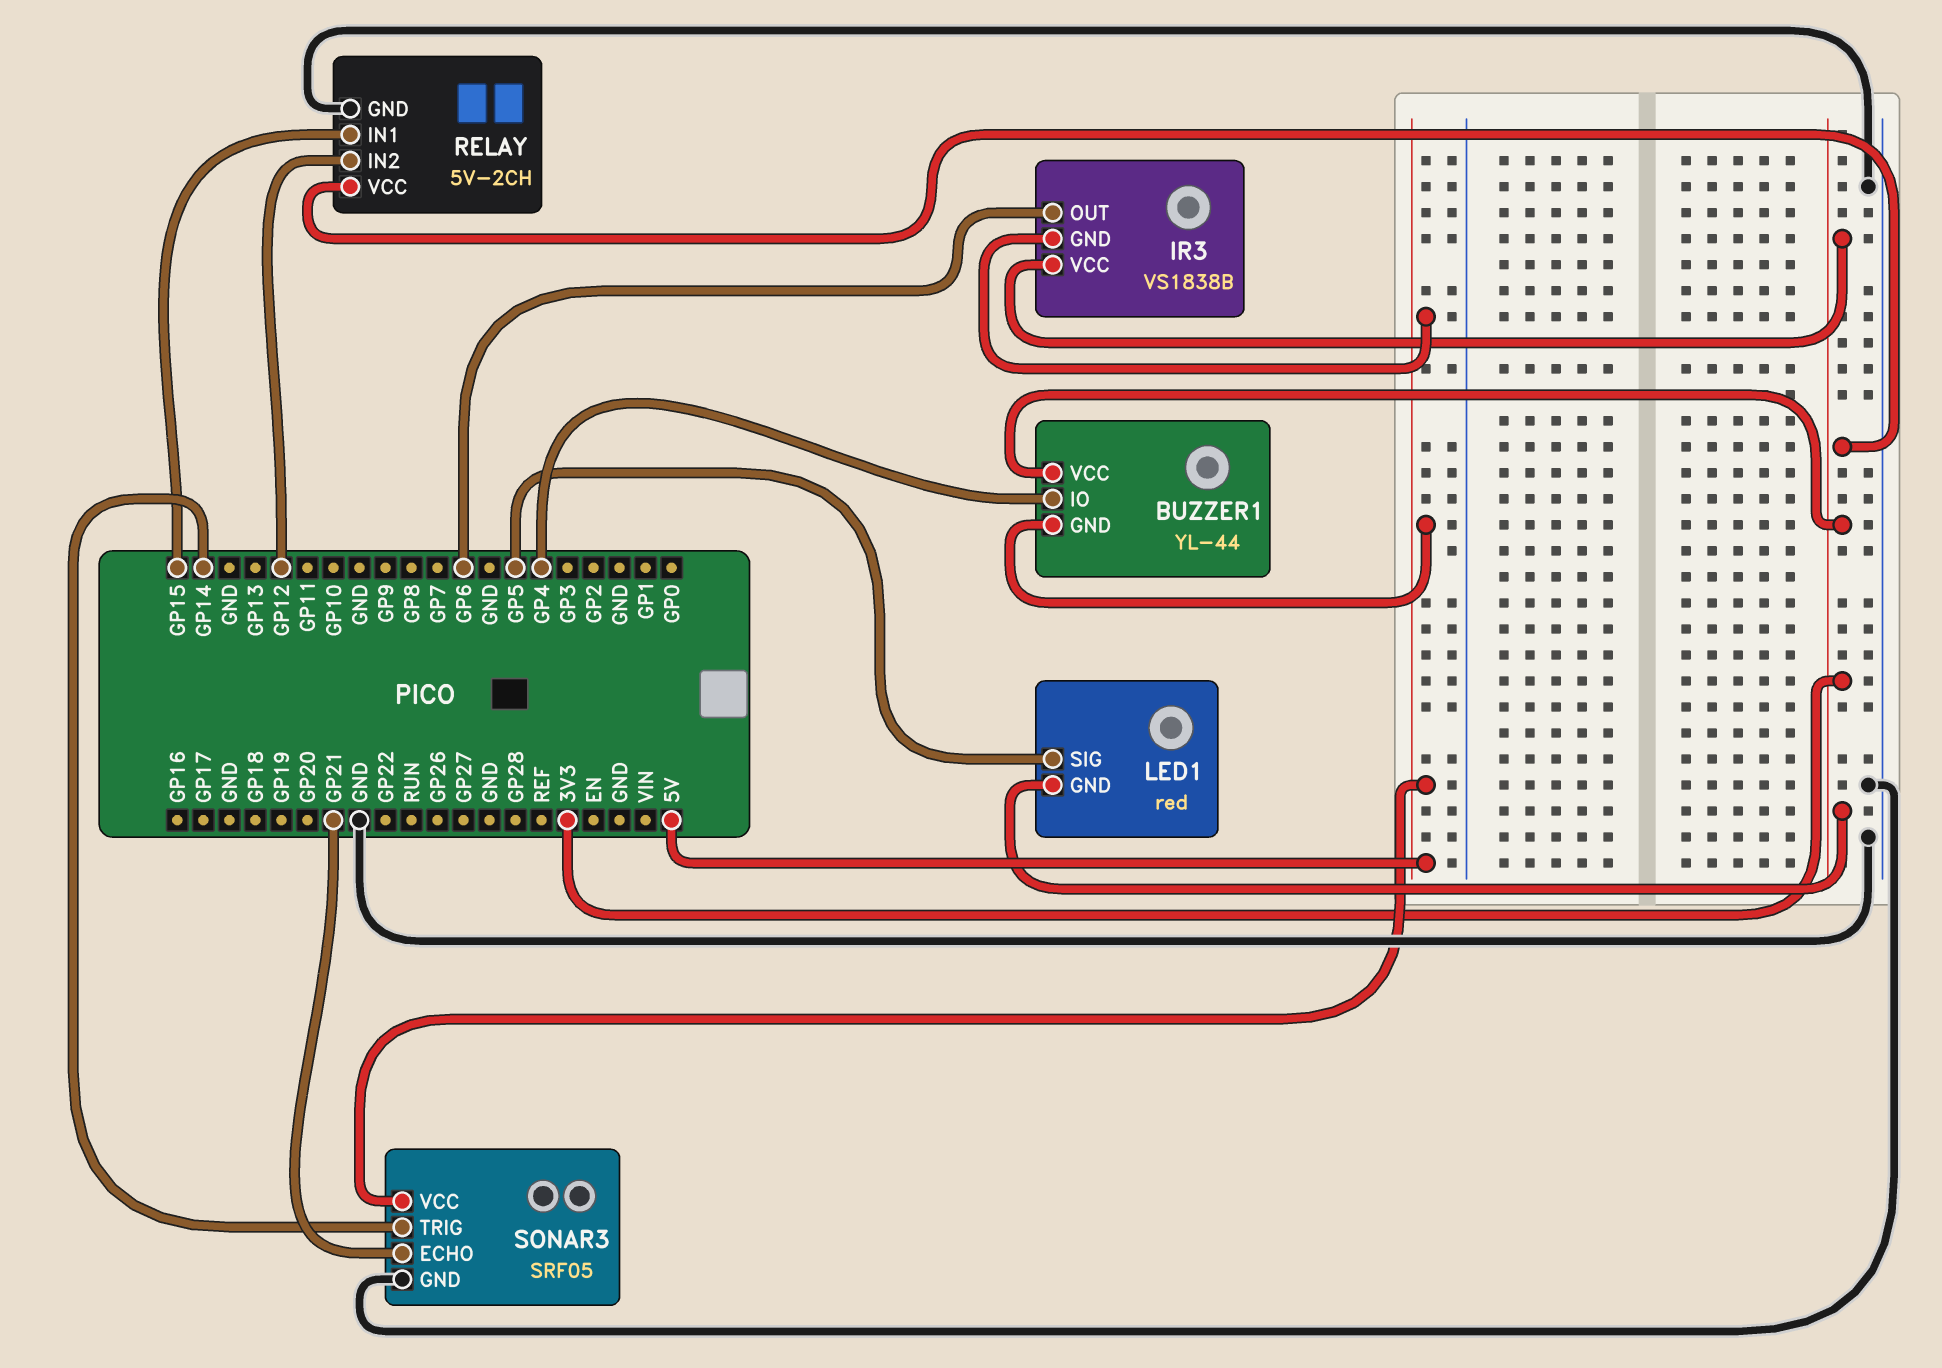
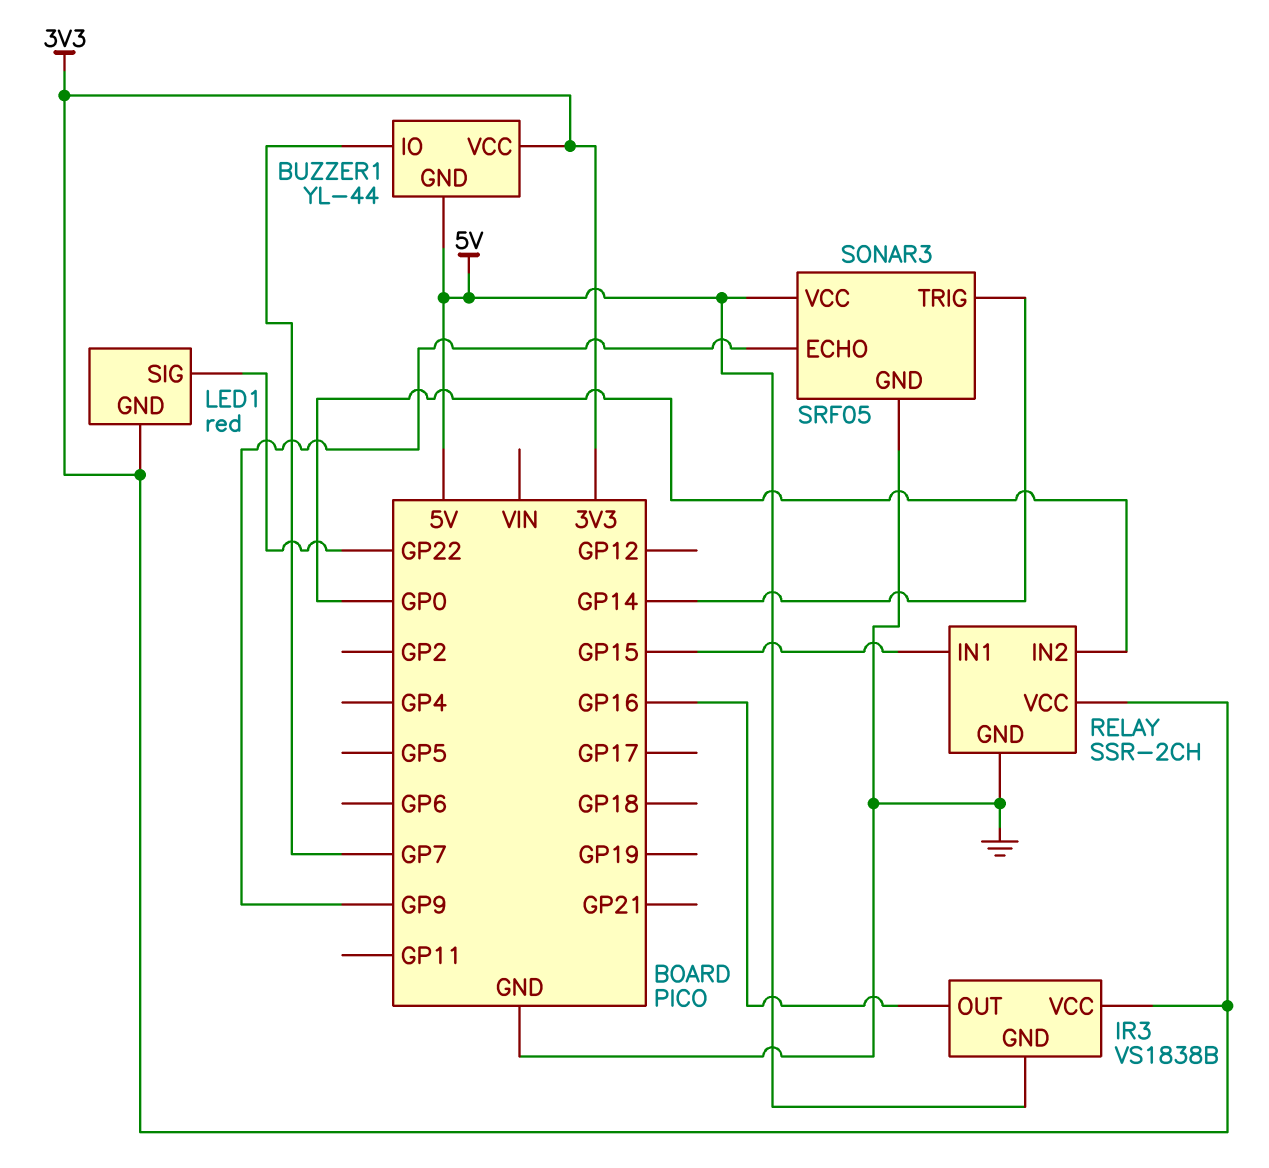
BUZZER1 pin IO: GP4 -> GP7
IR3 pin OUT: GP6 -> GP16
LED1 pin SIG: GP5 -> GP22
RELAY: 5V-2CH -> SSR-2CH
RELAY pin IN2: GP12 -> GP0
SONAR3 pin ECHO: GP21 -> GP9

